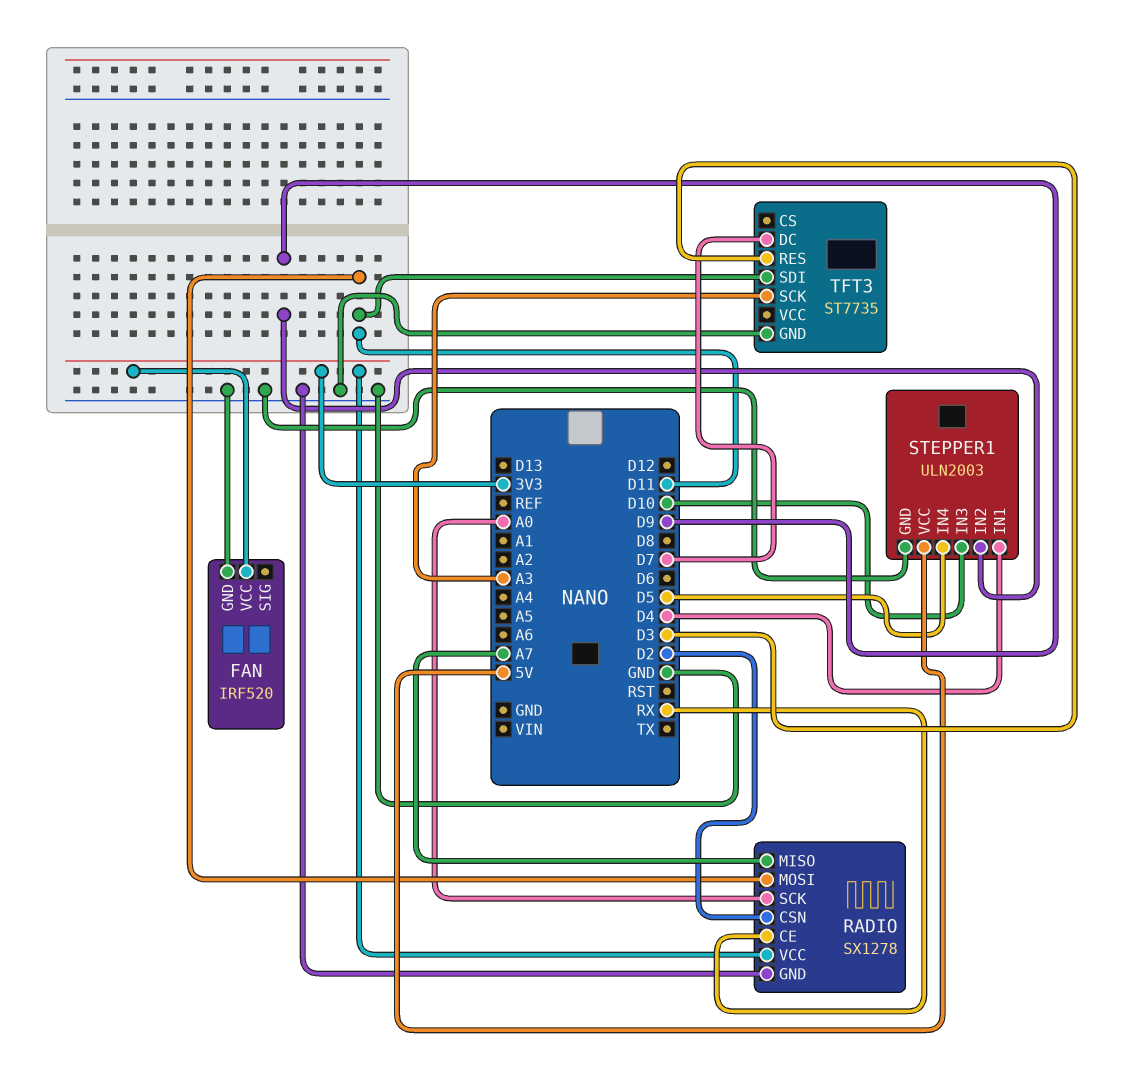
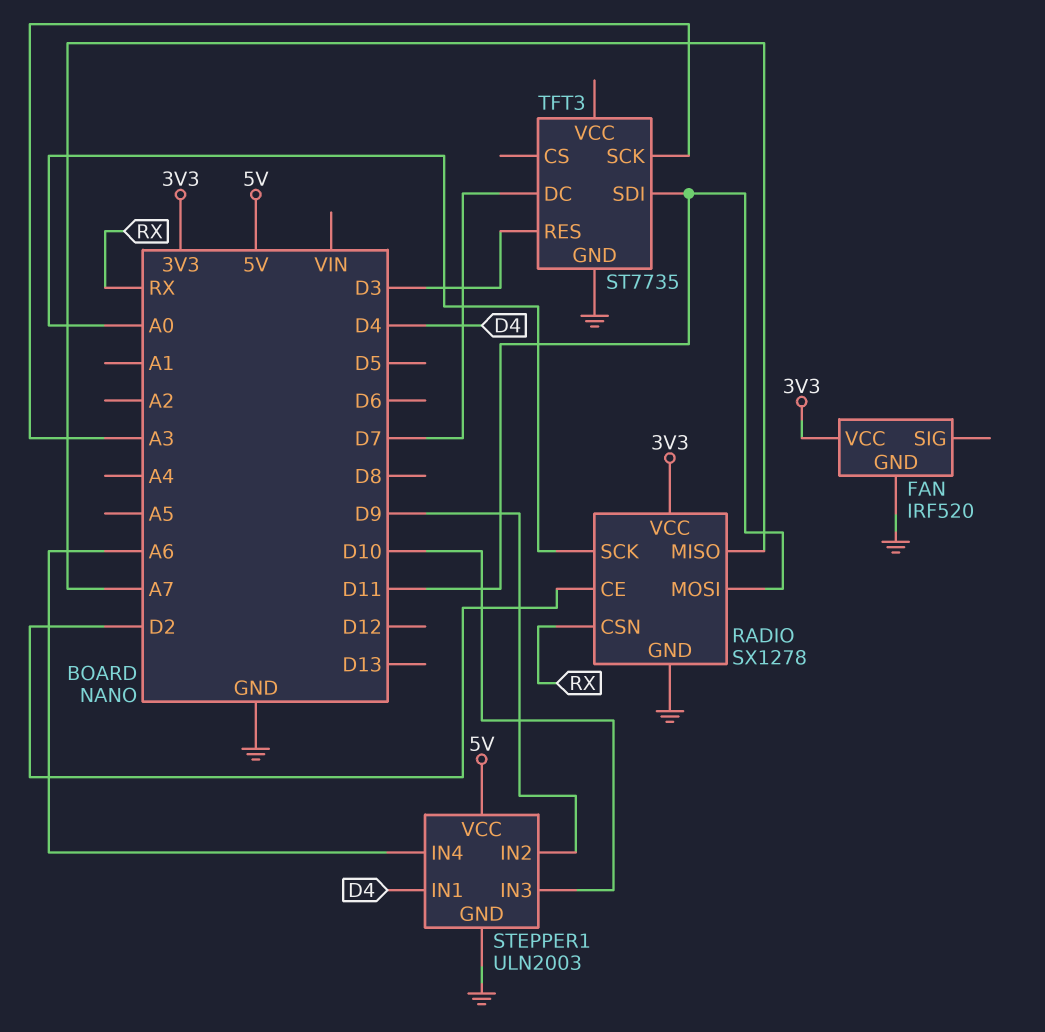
RADIO pin CE: RX -> D2
RADIO pin CSN: D2 -> RX
STEPPER1 pin IN4: D5 -> A6

